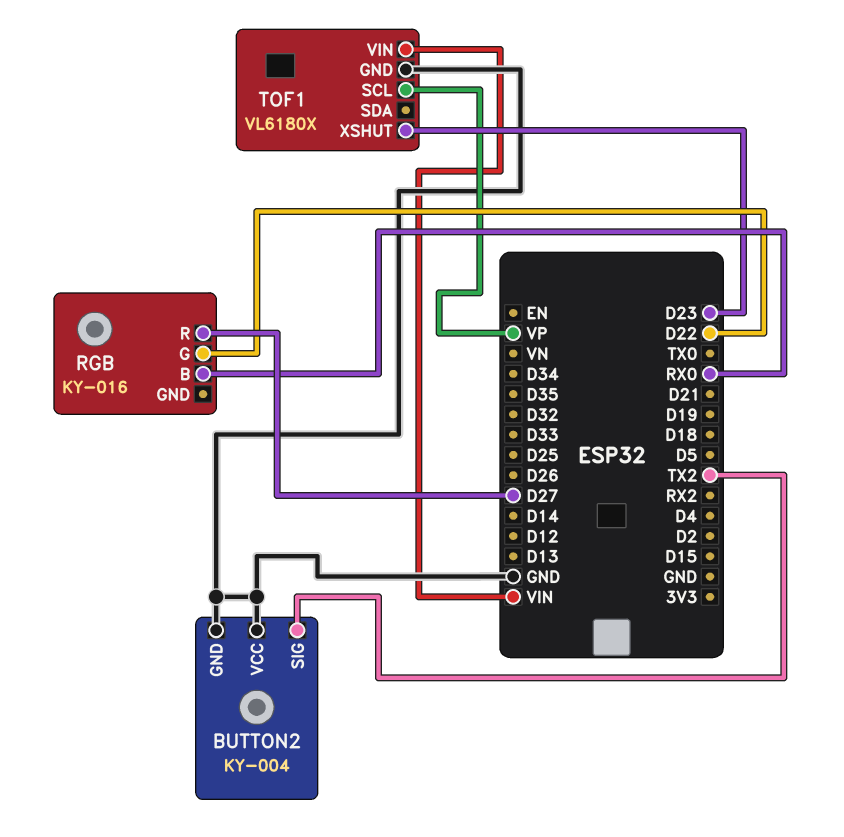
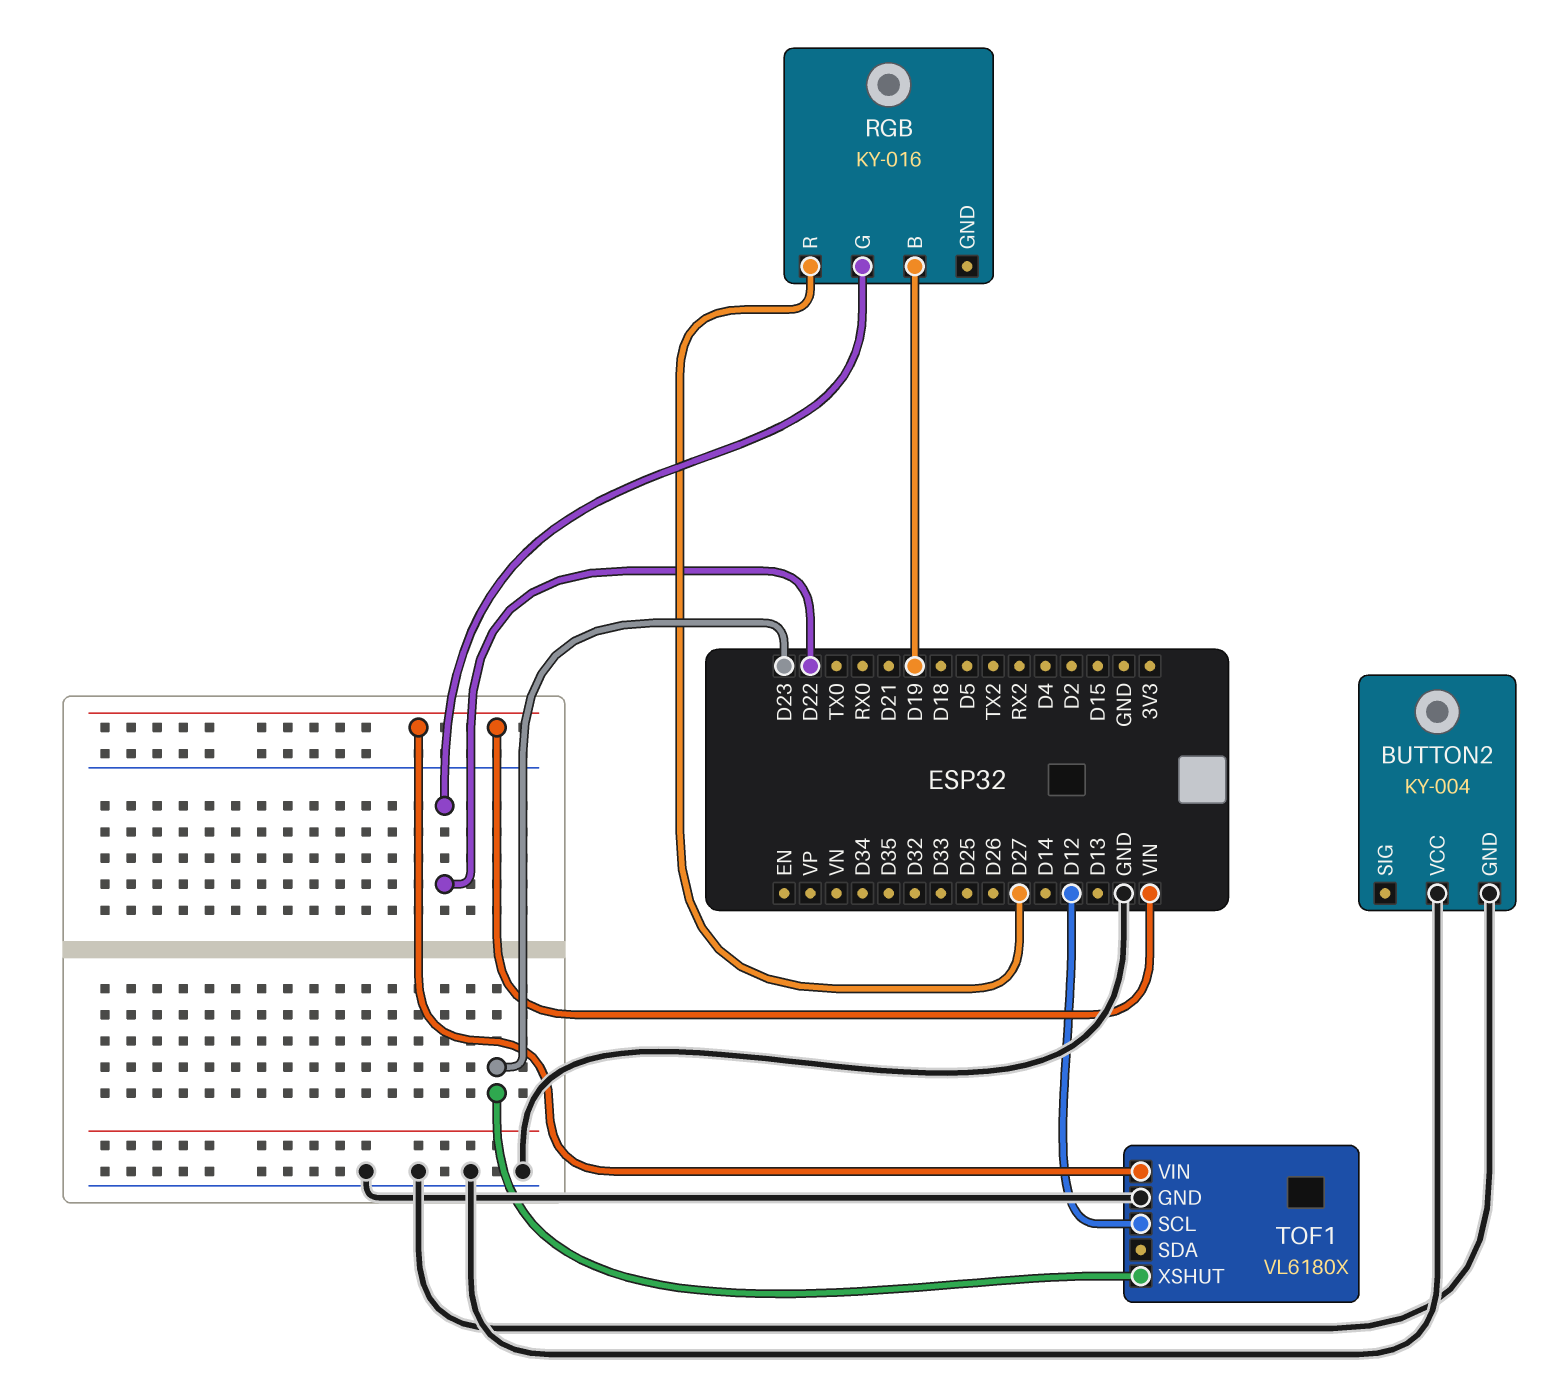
BUTTON2 pin SIG: TX2 -> none
RGB pin B: RX0 -> D19
TOF1 pin SCL: VP -> D12

